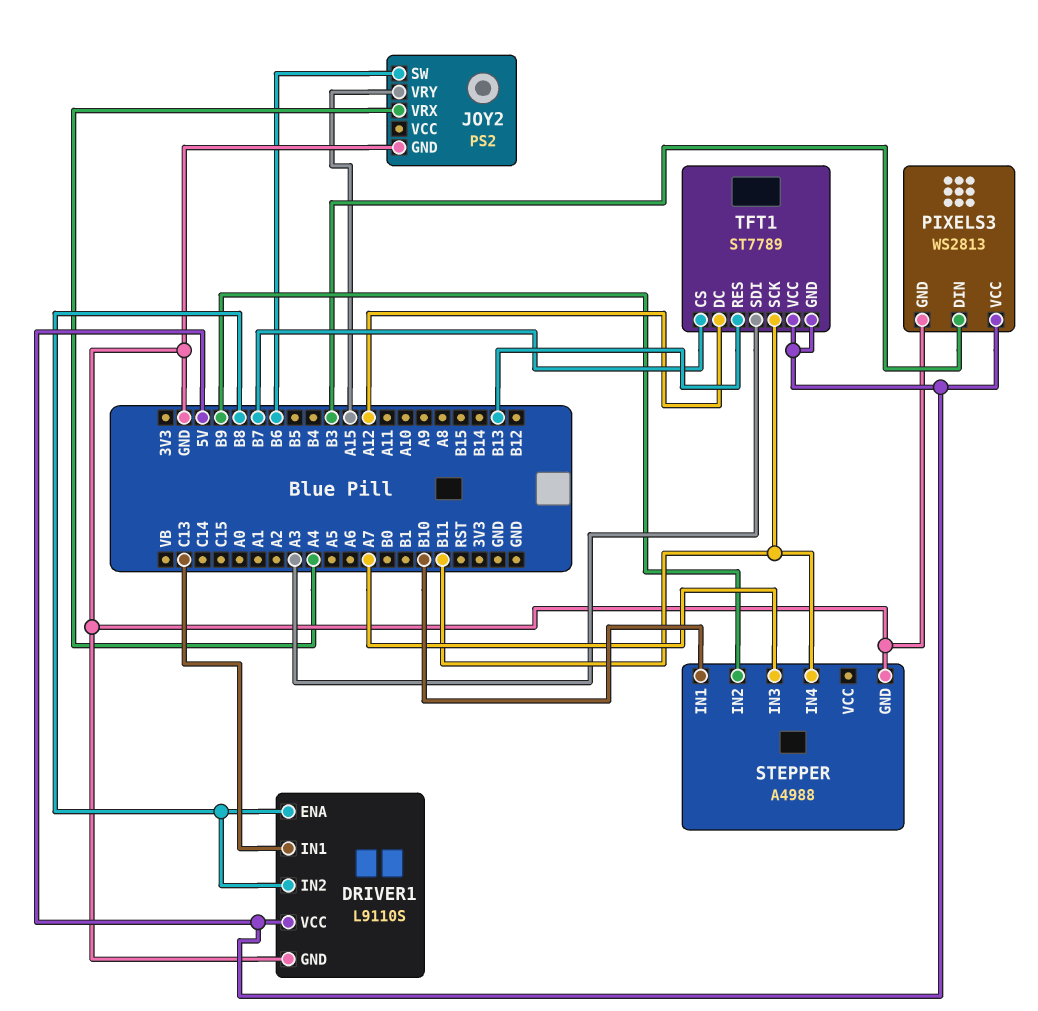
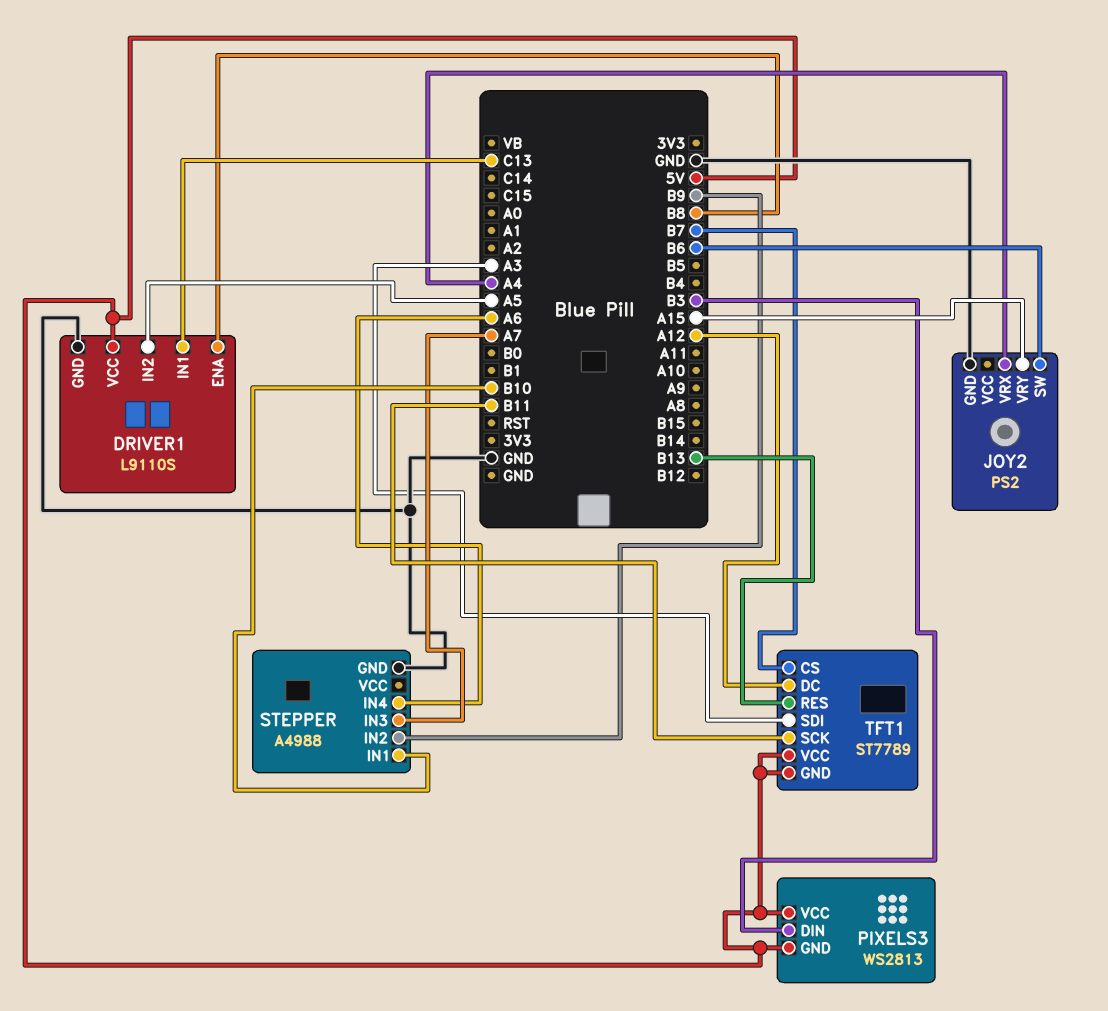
DRIVER1 pin IN2: B8 -> A5
PIXELS3 pin GND: GND -> 5V
STEPPER pin IN4: B11 -> A6

